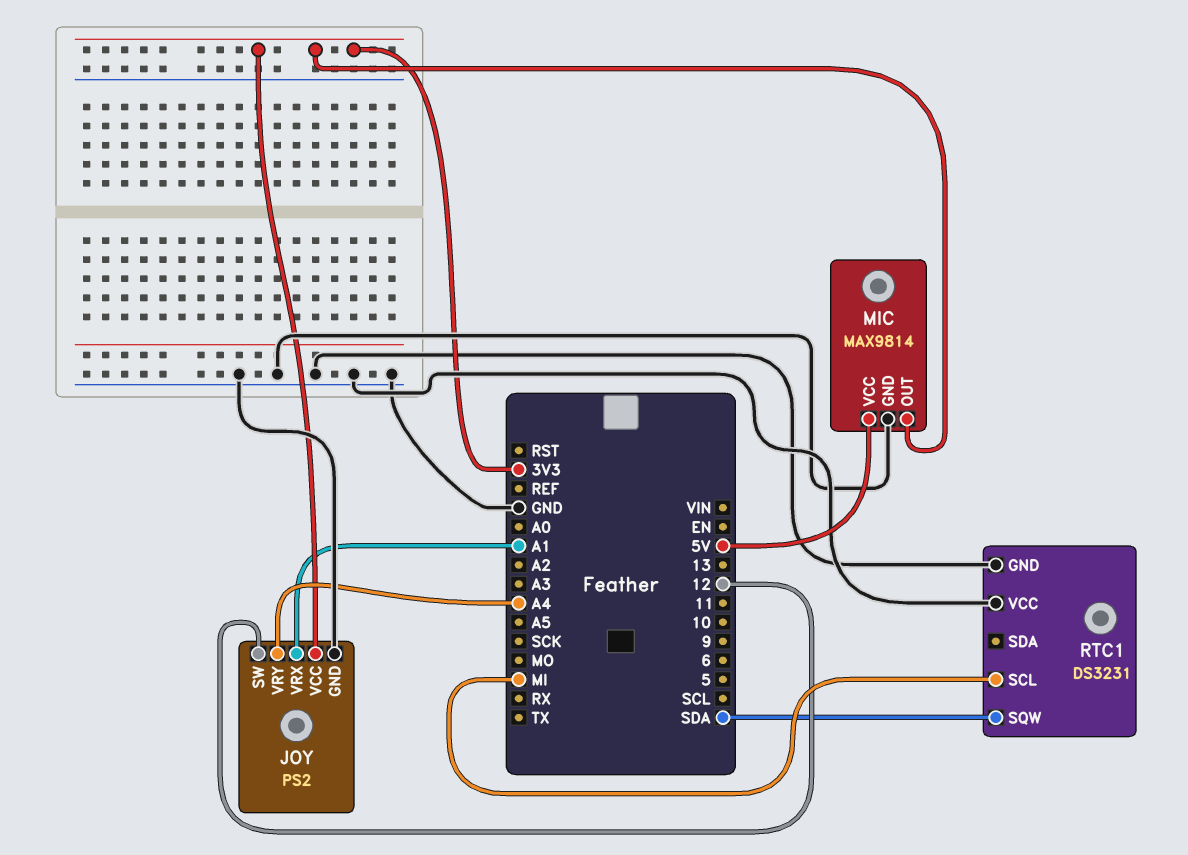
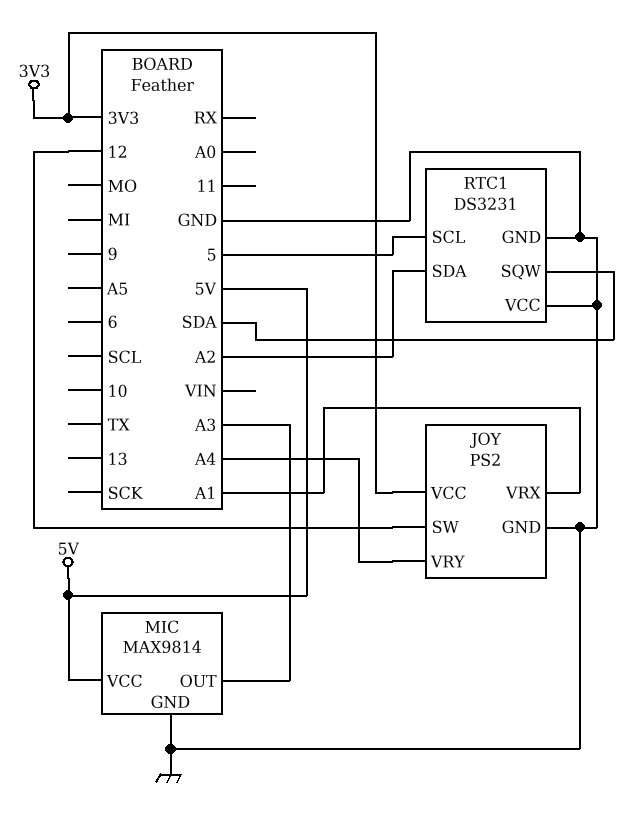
MIC pin OUT: 3V3 -> A3
RTC1 pin SCL: MI -> 5
RTC1 pin SDA: none -> A2

